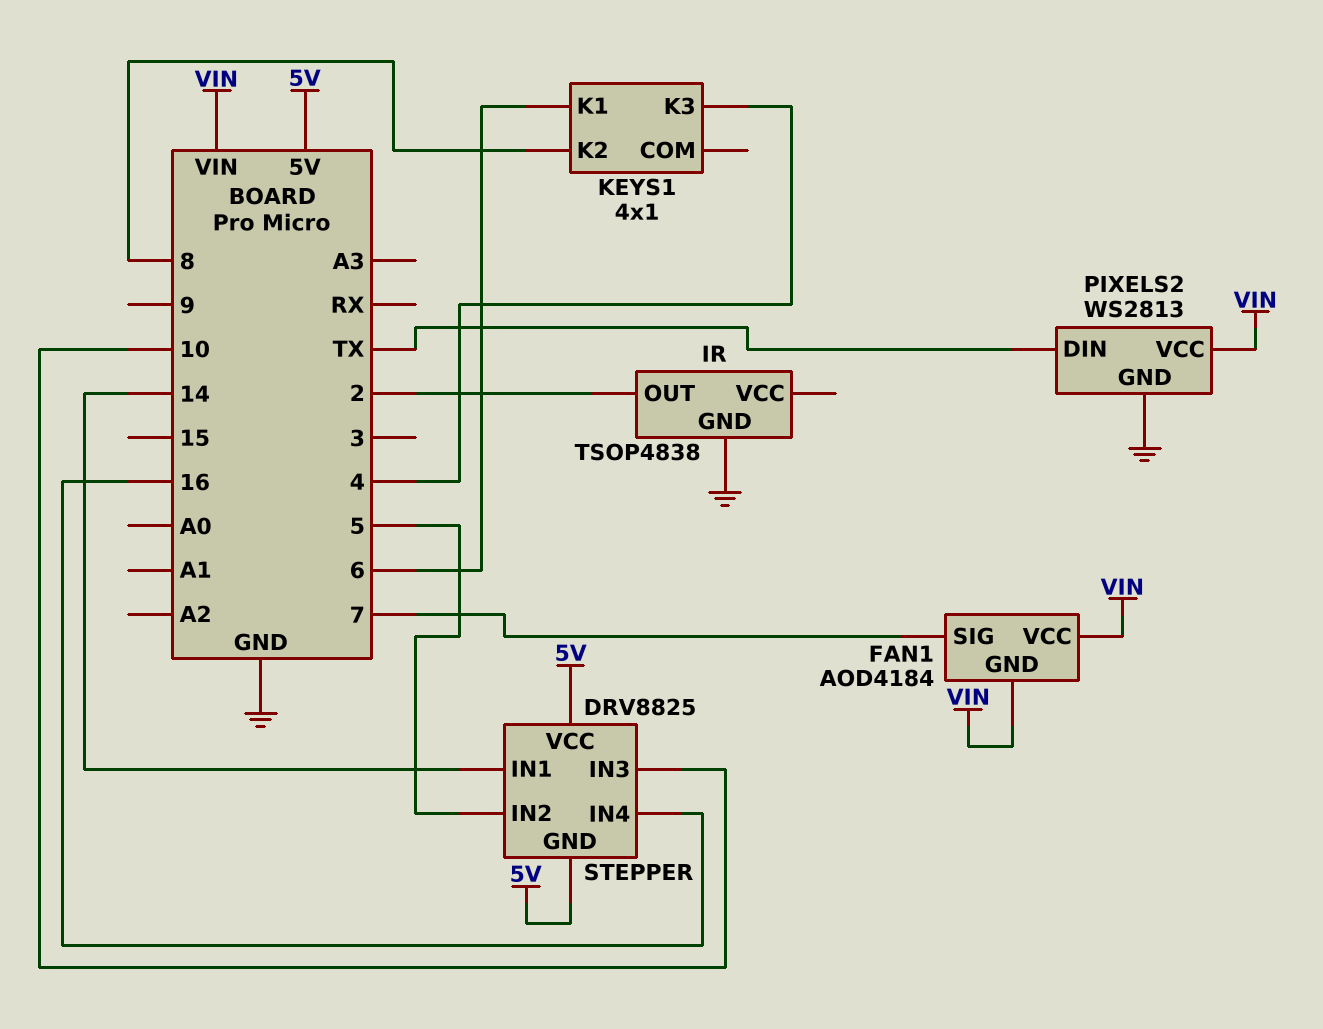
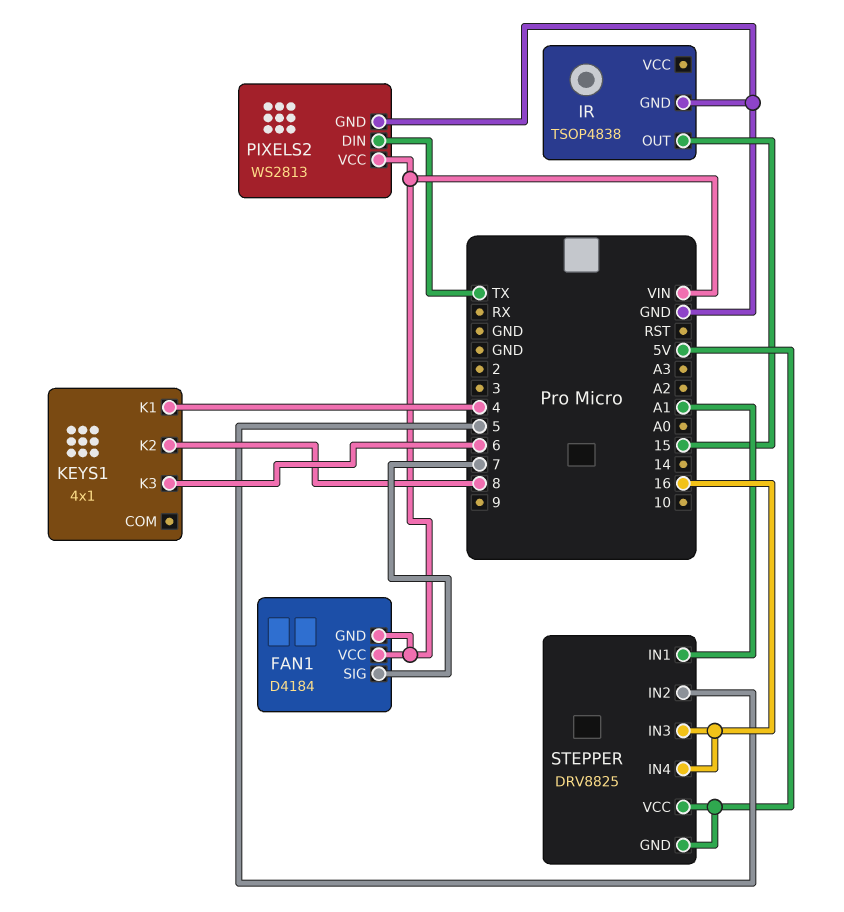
FAN1: AOD4184 -> D4184
IR pin OUT: 2 -> 15
KEYS1 pin K1: 6 -> 4
KEYS1 pin K3: 4 -> 6
STEPPER pin IN1: 14 -> A1
STEPPER pin IN3: 10 -> 16

